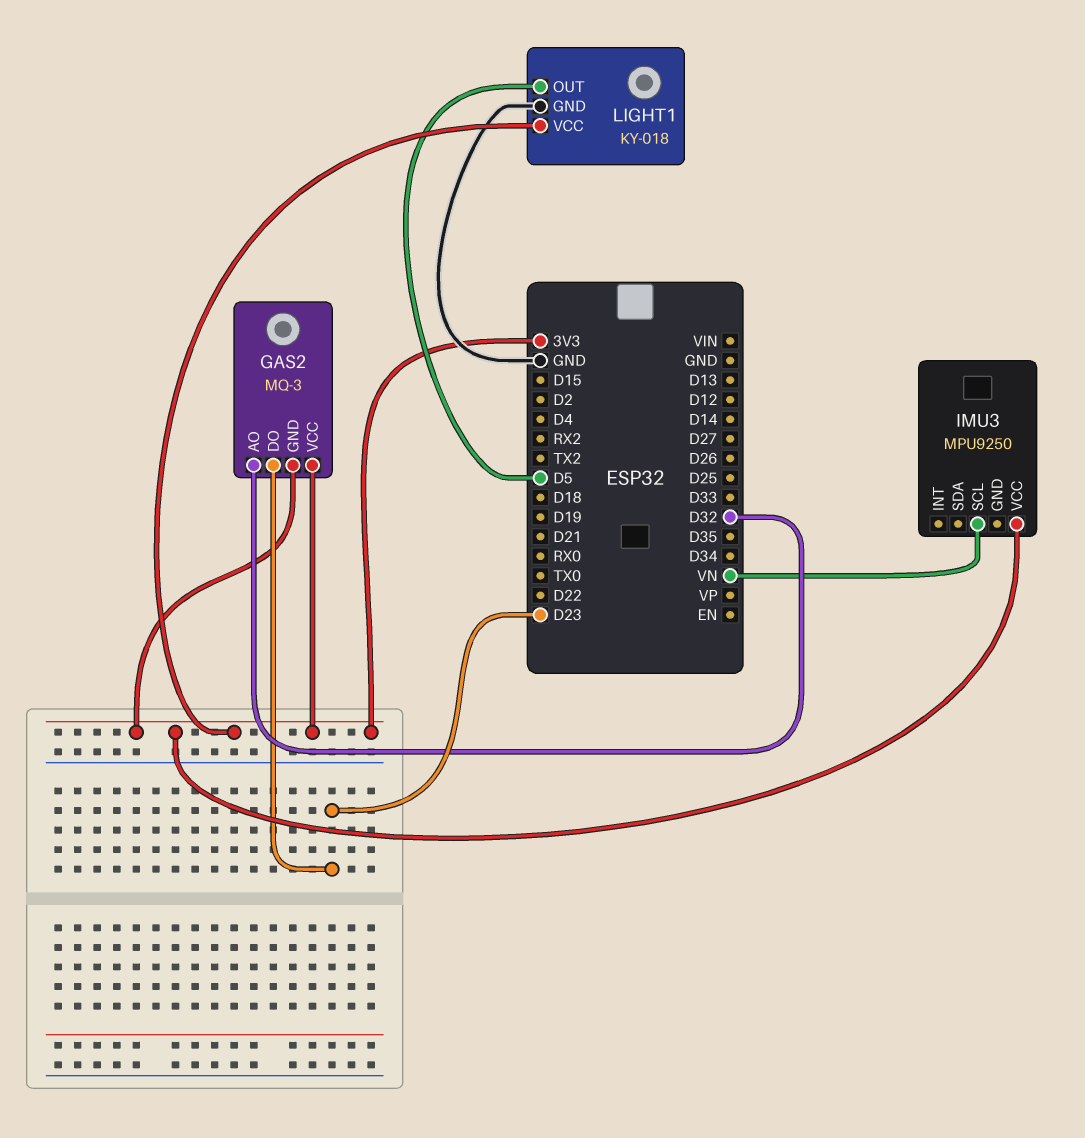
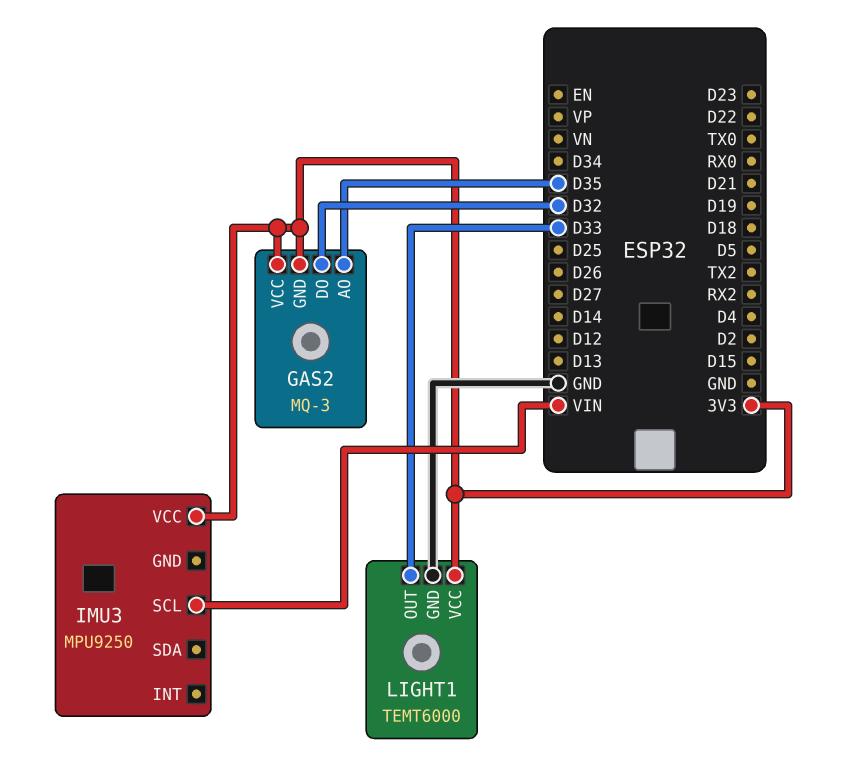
GAS2 pin AO: D32 -> D35
GAS2 pin DO: D23 -> D32
IMU3 pin SCL: VN -> VIN
LIGHT1: KY-018 -> TEMT6000
LIGHT1 pin OUT: D5 -> D33

